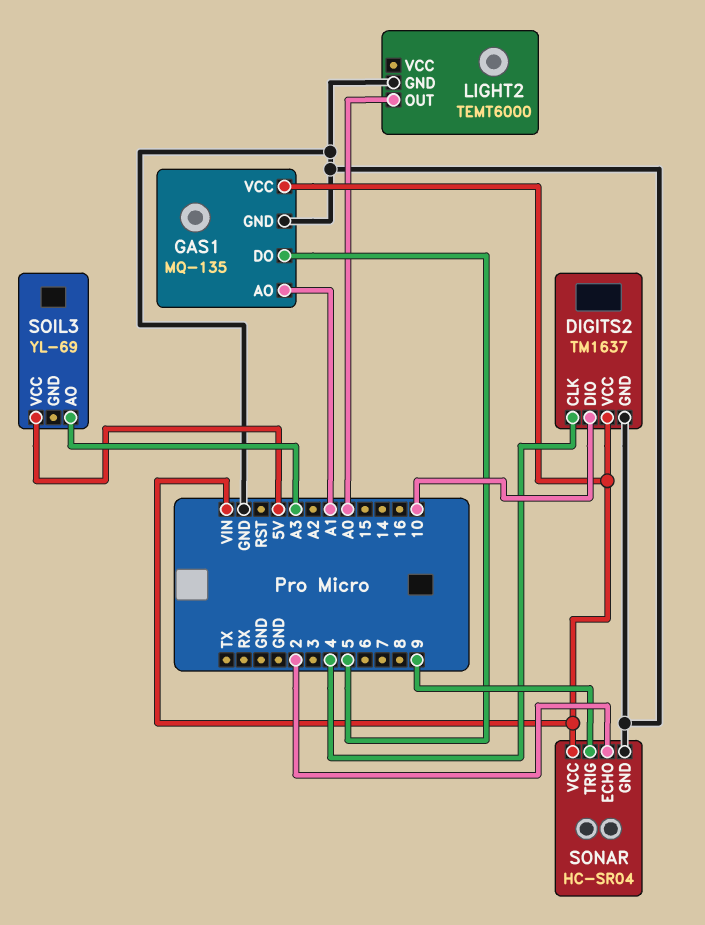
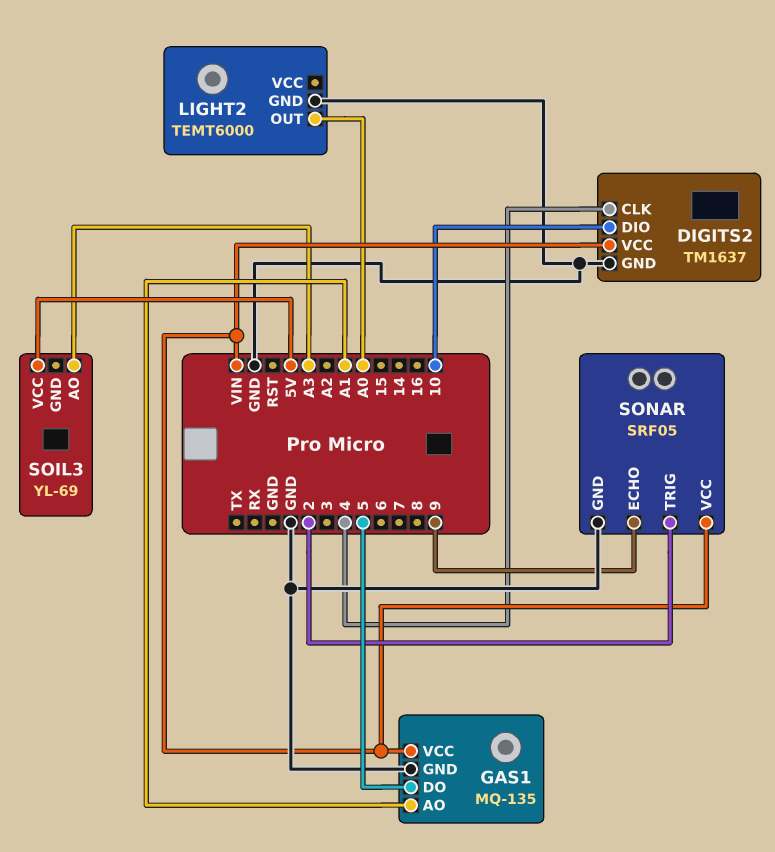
SONAR: HC-SR04 -> SRF05
SONAR pin ECHO: 2 -> 9
SONAR pin TRIG: 9 -> 2

